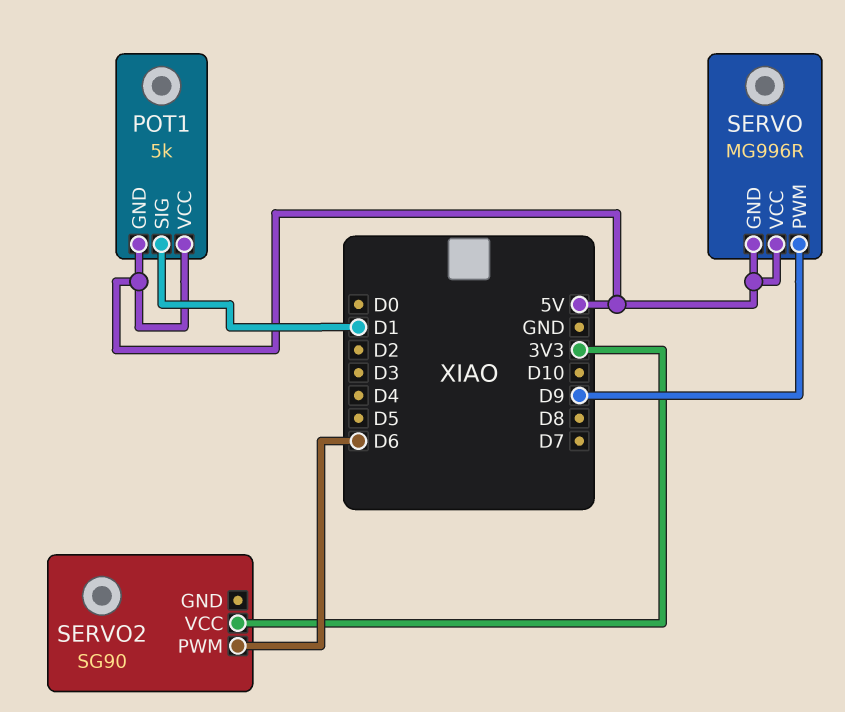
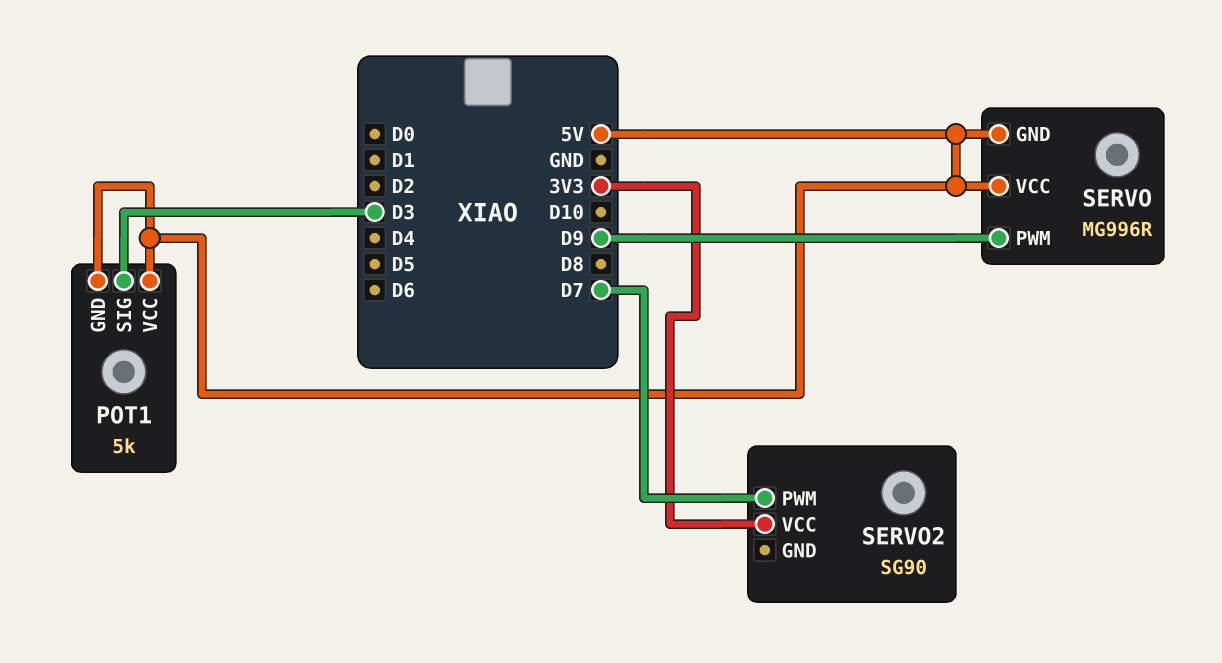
POT1 pin SIG: D1 -> D3
SERVO2 pin PWM: D6 -> D7

